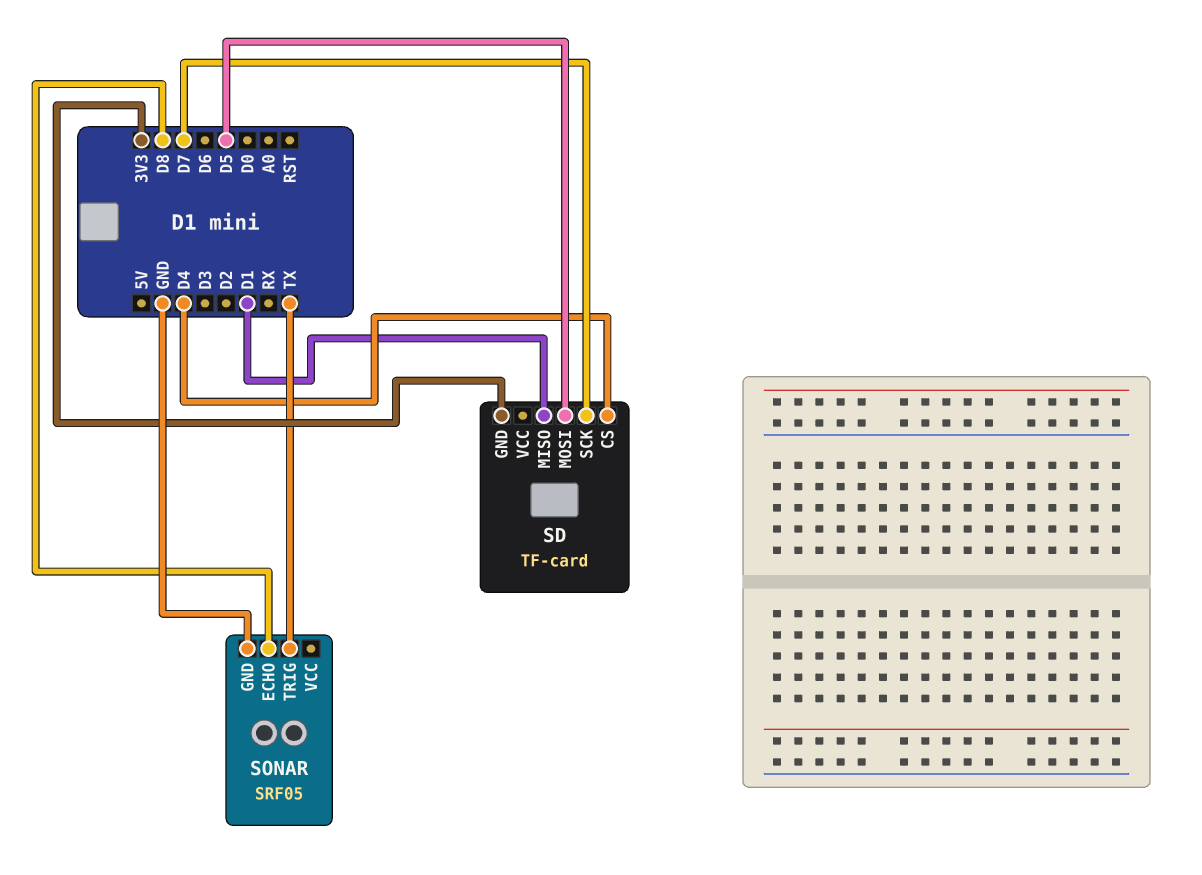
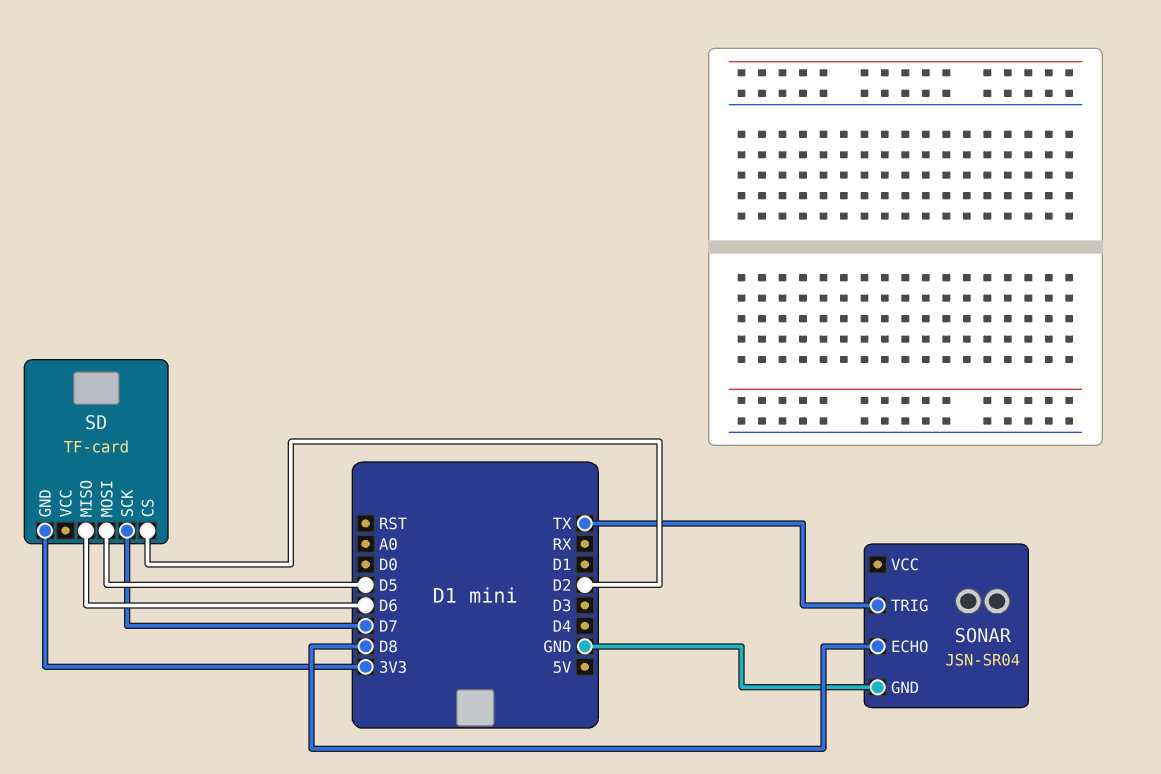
SD pin CS: D4 -> D2
SD pin MISO: D1 -> D6
SONAR: SRF05 -> JSN-SR04

